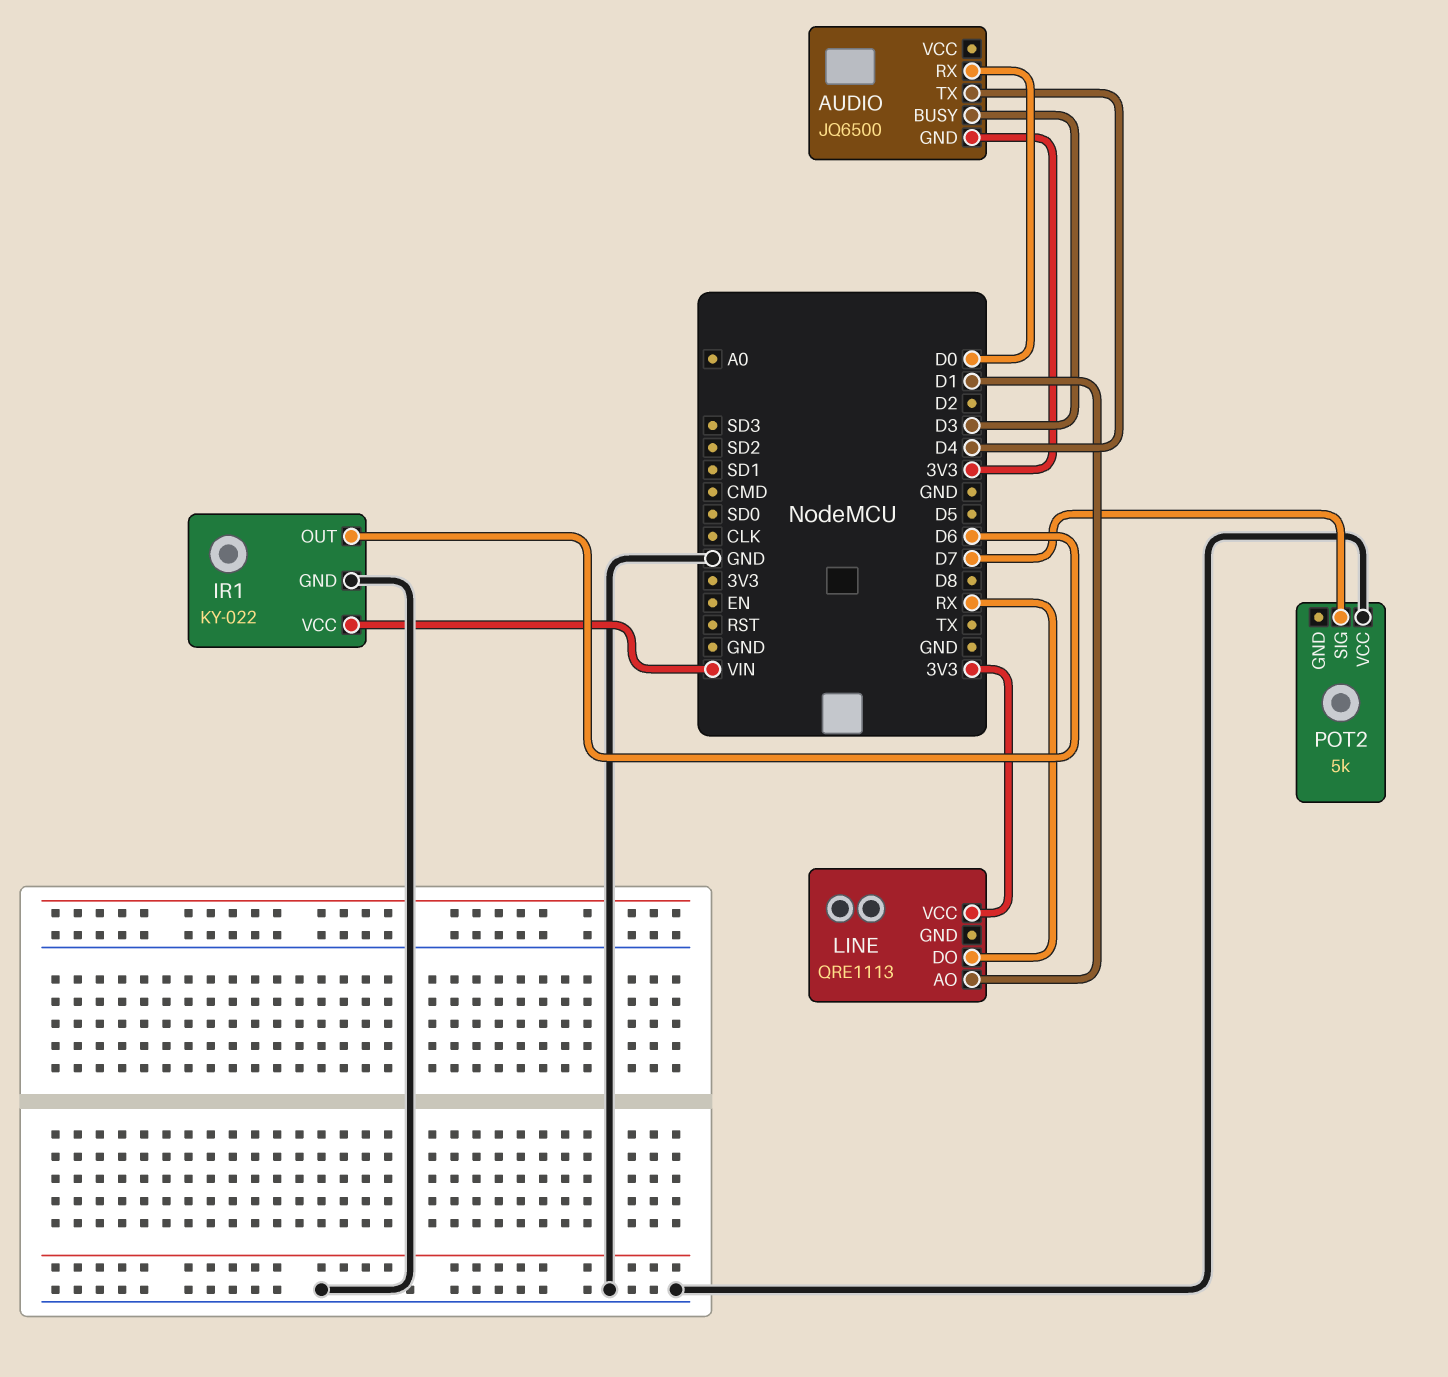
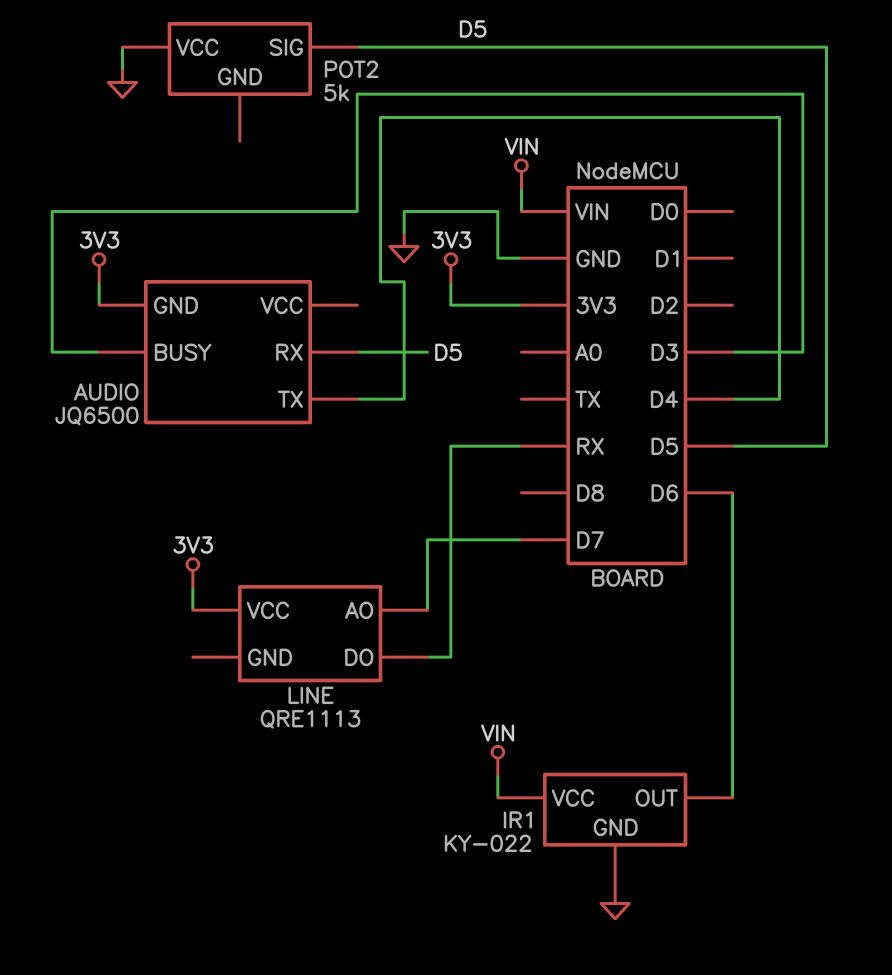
AUDIO pin RX: D0 -> D5
LINE pin AO: D1 -> D7
POT2 pin SIG: D7 -> D5

